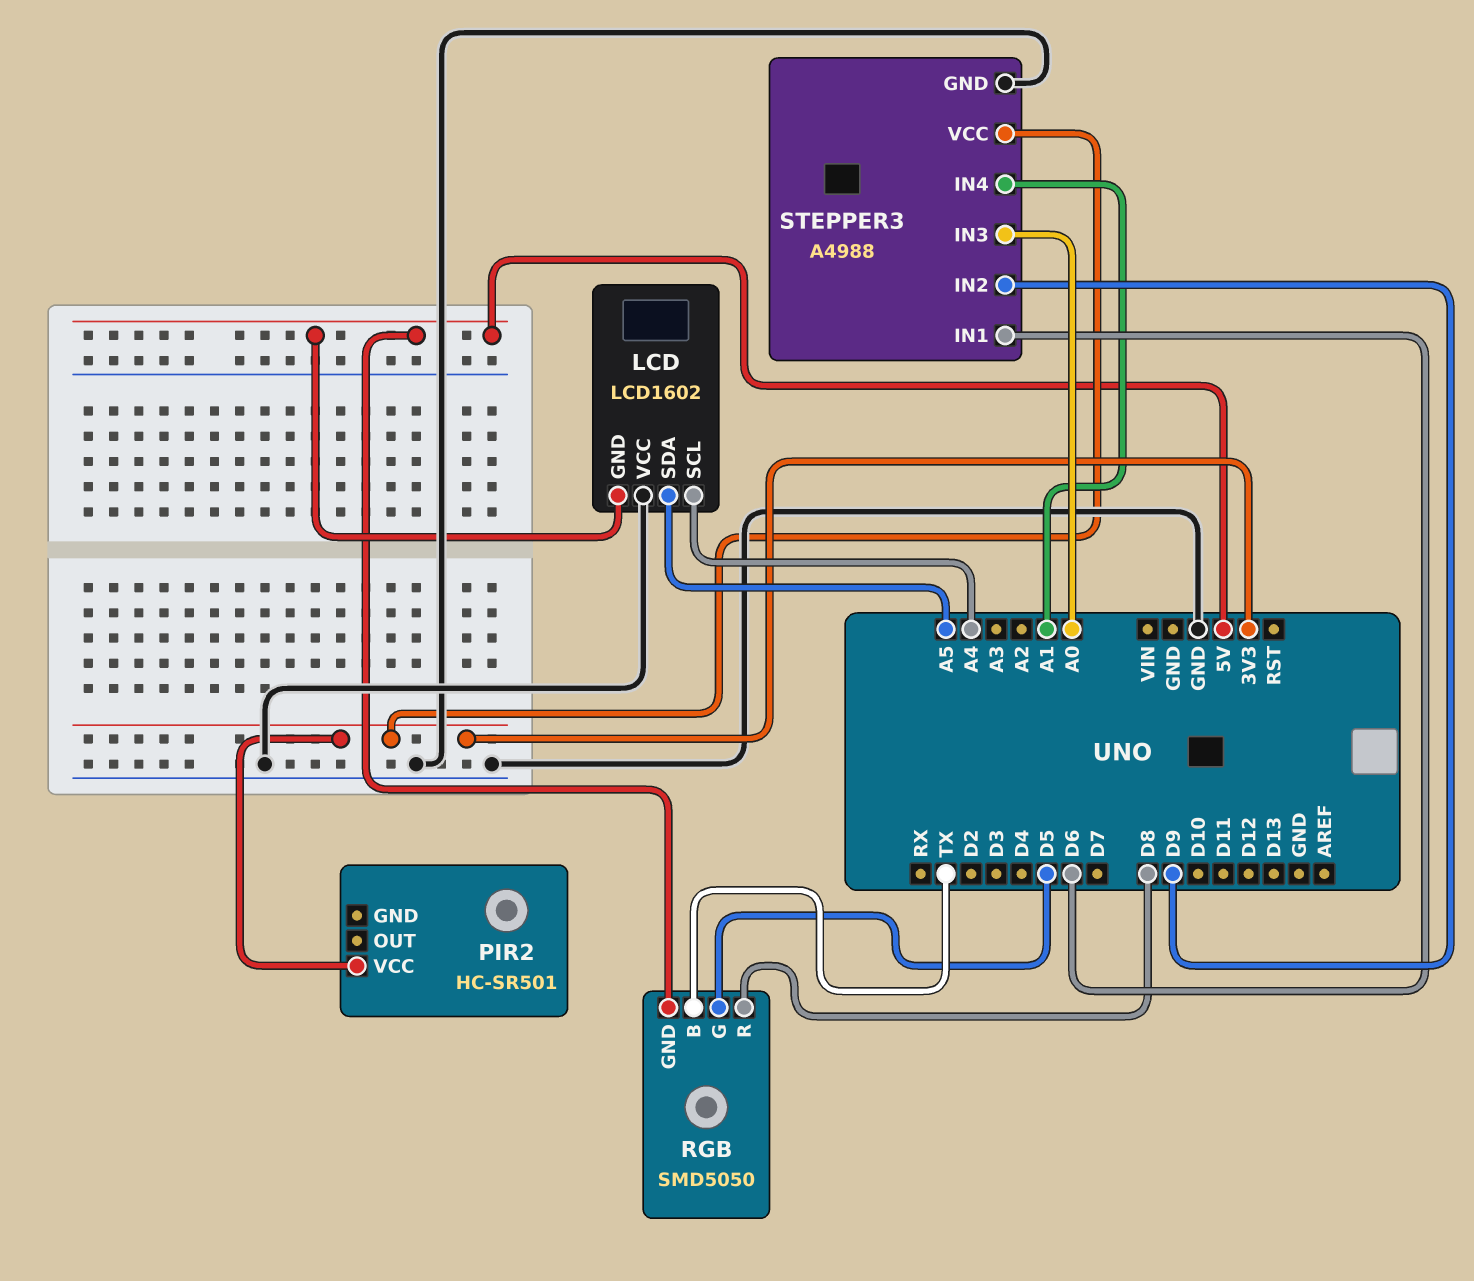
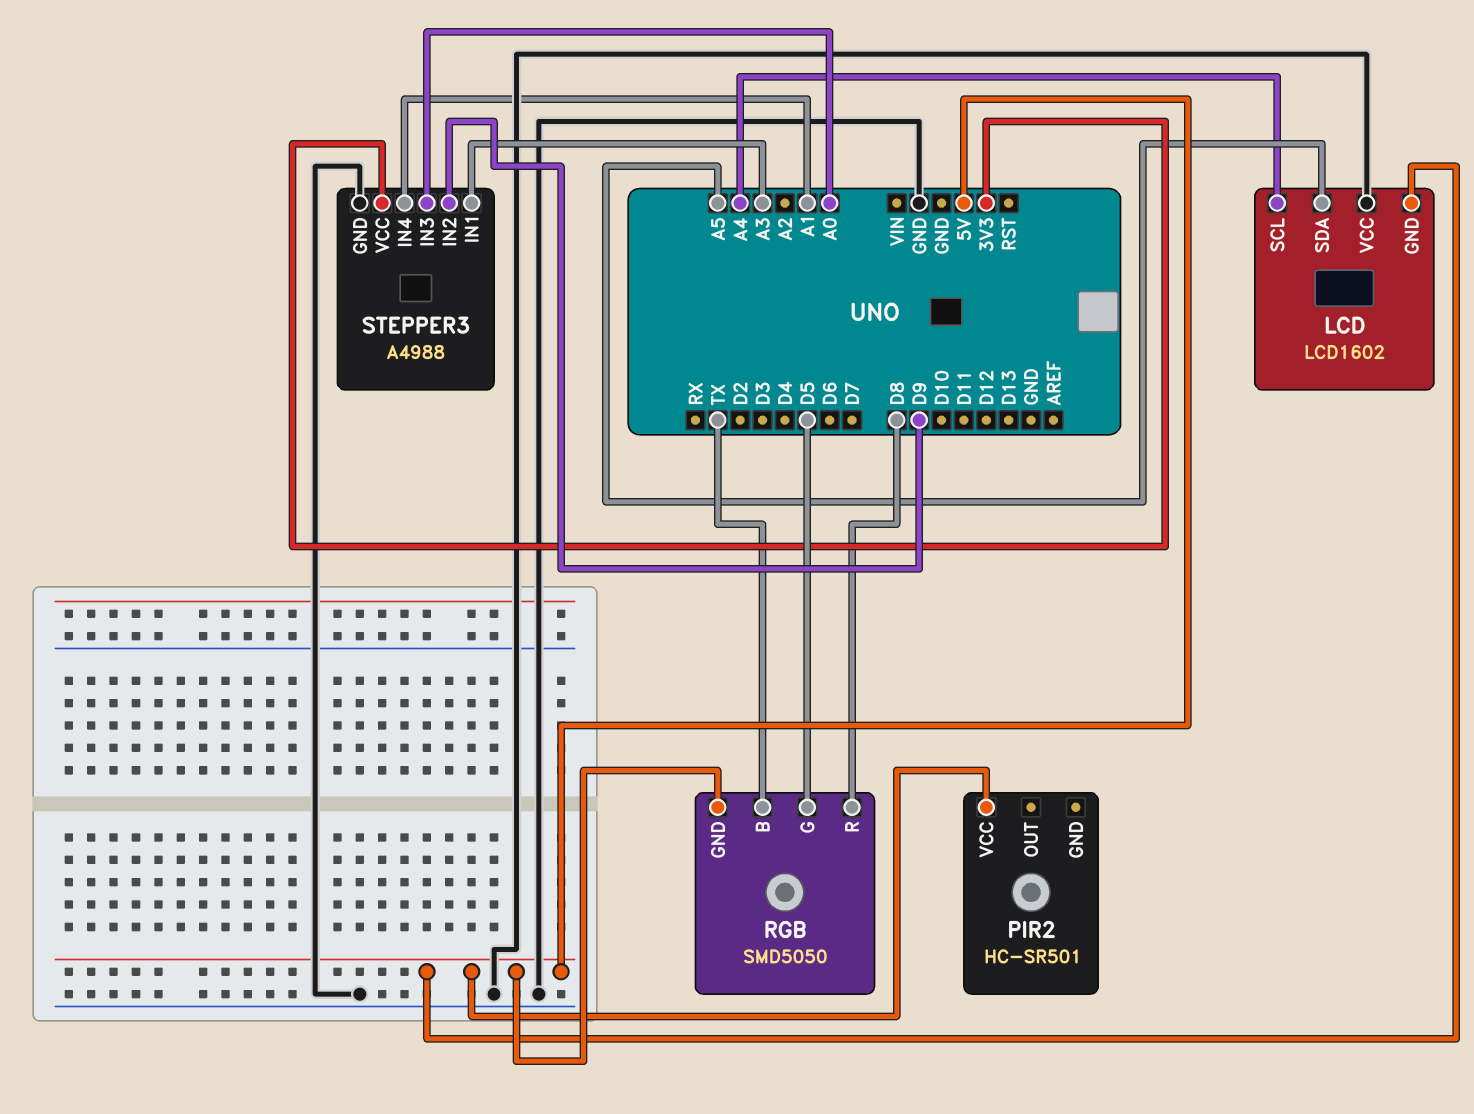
PIR2 pin VCC: 3V3 -> 5V
STEPPER3 pin IN1: D6 -> A3

